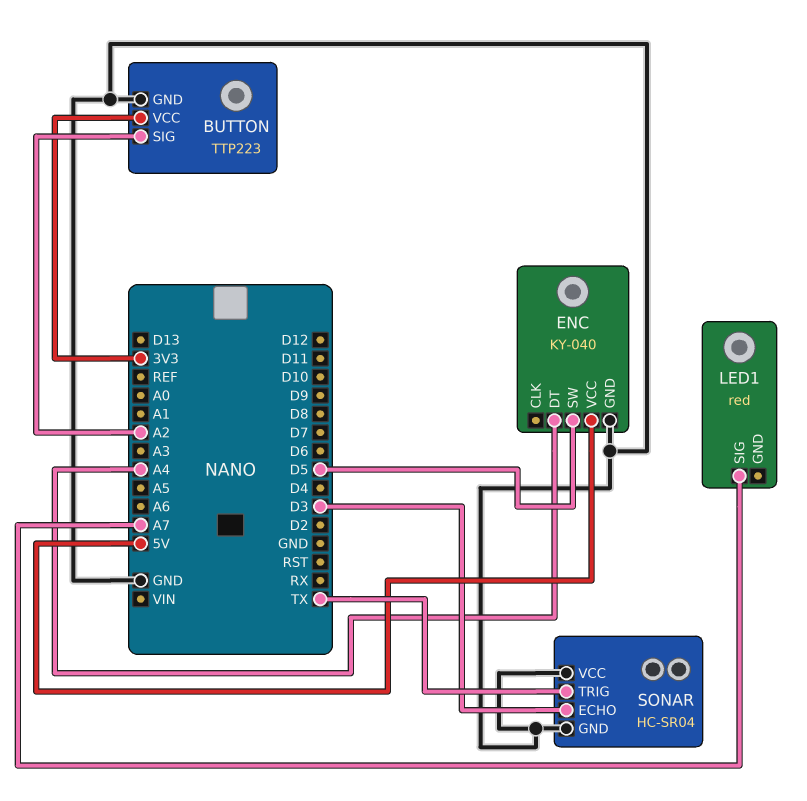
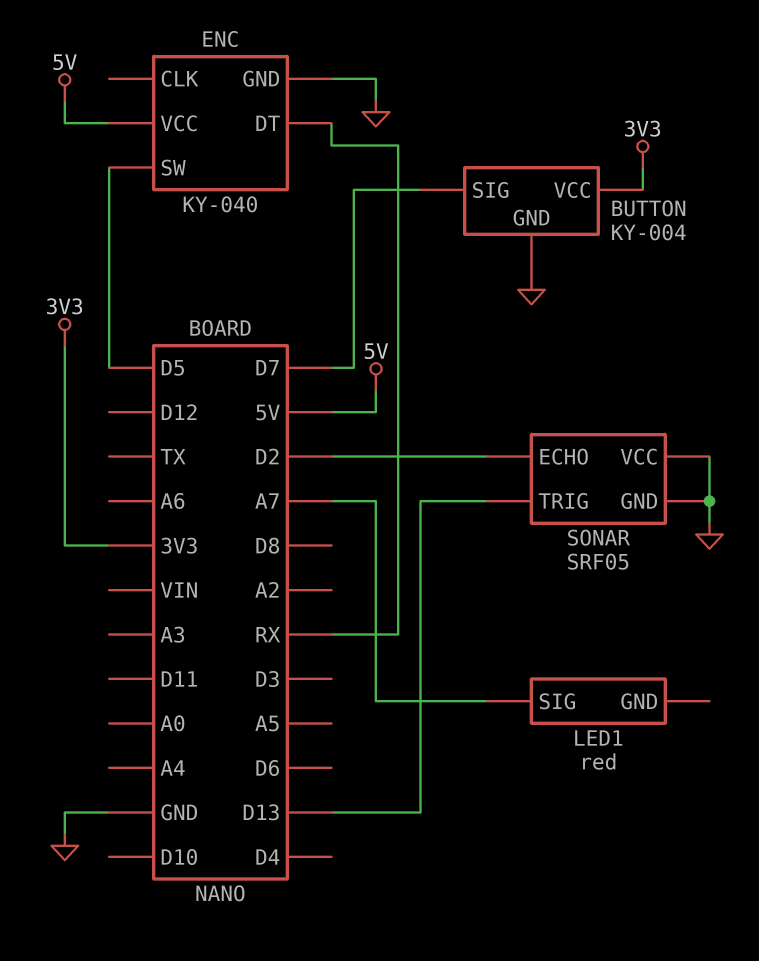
BUTTON: TTP223 -> KY-004
BUTTON pin SIG: A2 -> D7
ENC pin DT: A4 -> RX
SONAR: HC-SR04 -> SRF05
SONAR pin ECHO: D3 -> D2
SONAR pin TRIG: TX -> D13

